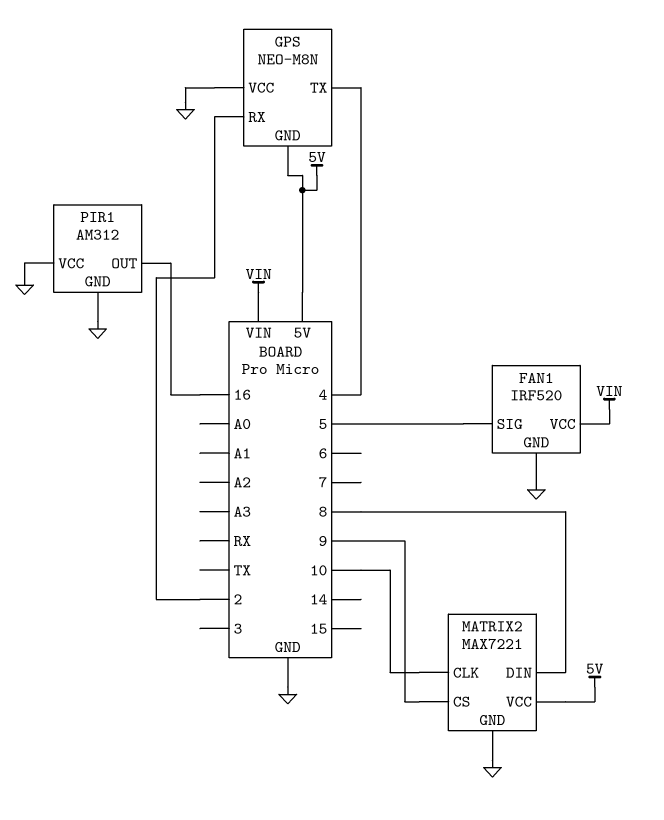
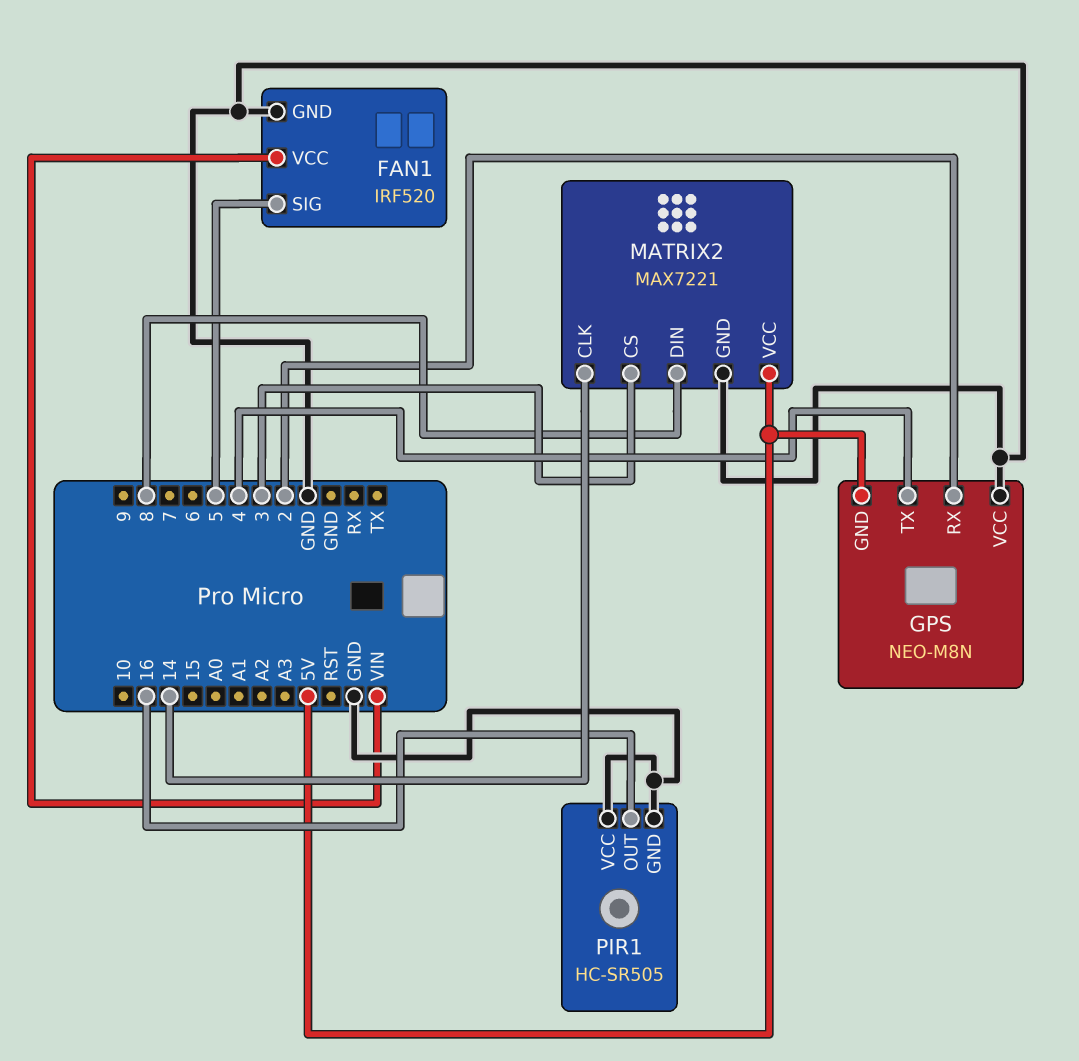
MATRIX2 pin CLK: 10 -> 14
MATRIX2 pin CS: 9 -> 3
PIR1: AM312 -> HC-SR505

